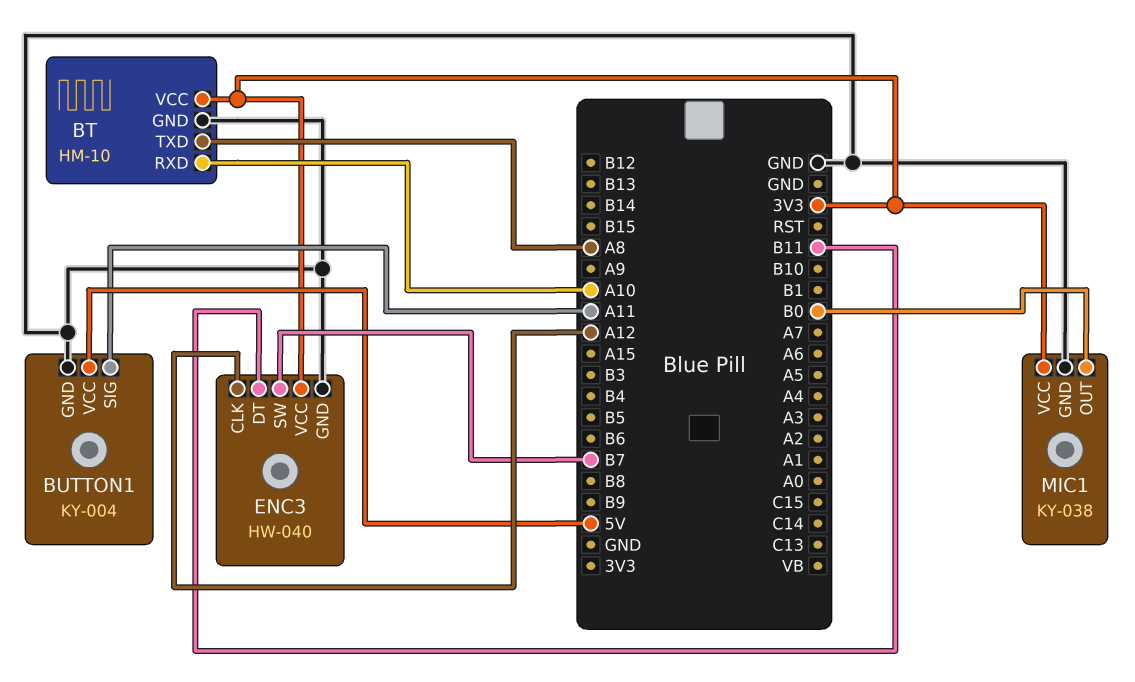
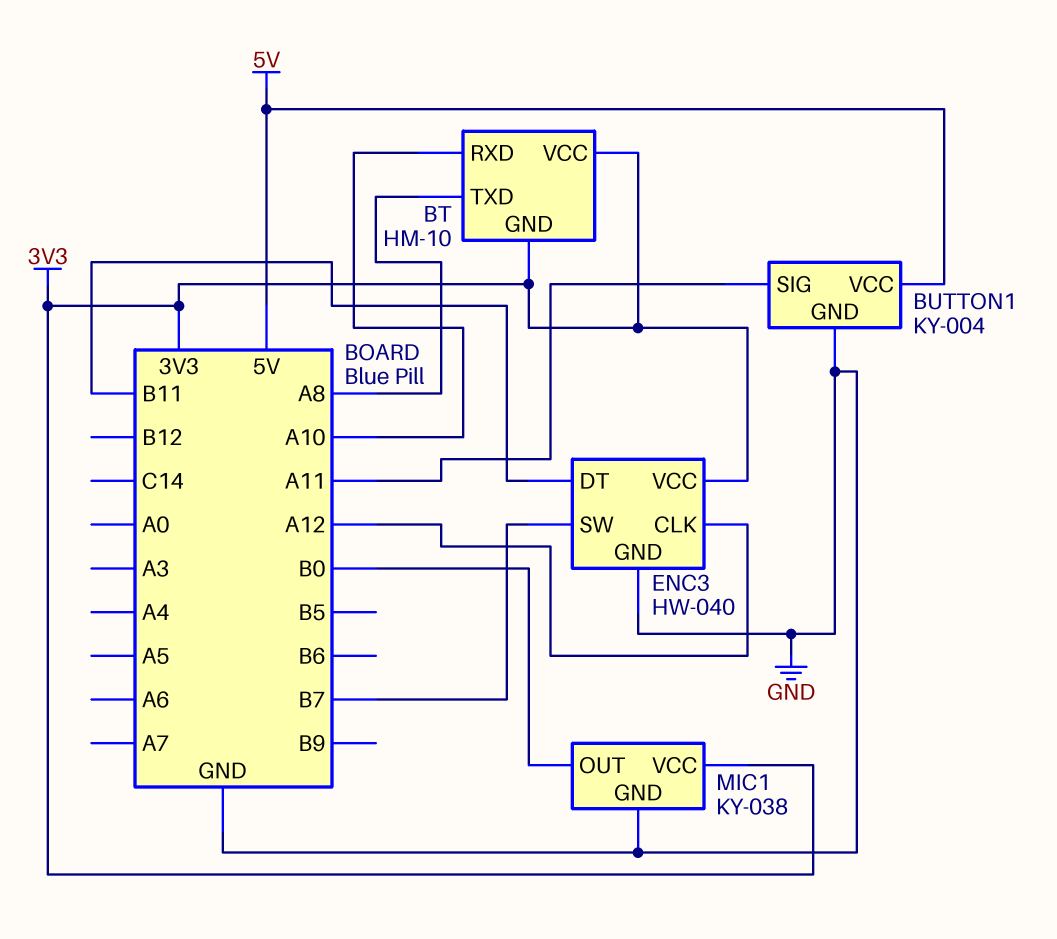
BT pin GND: GND -> 3V3

